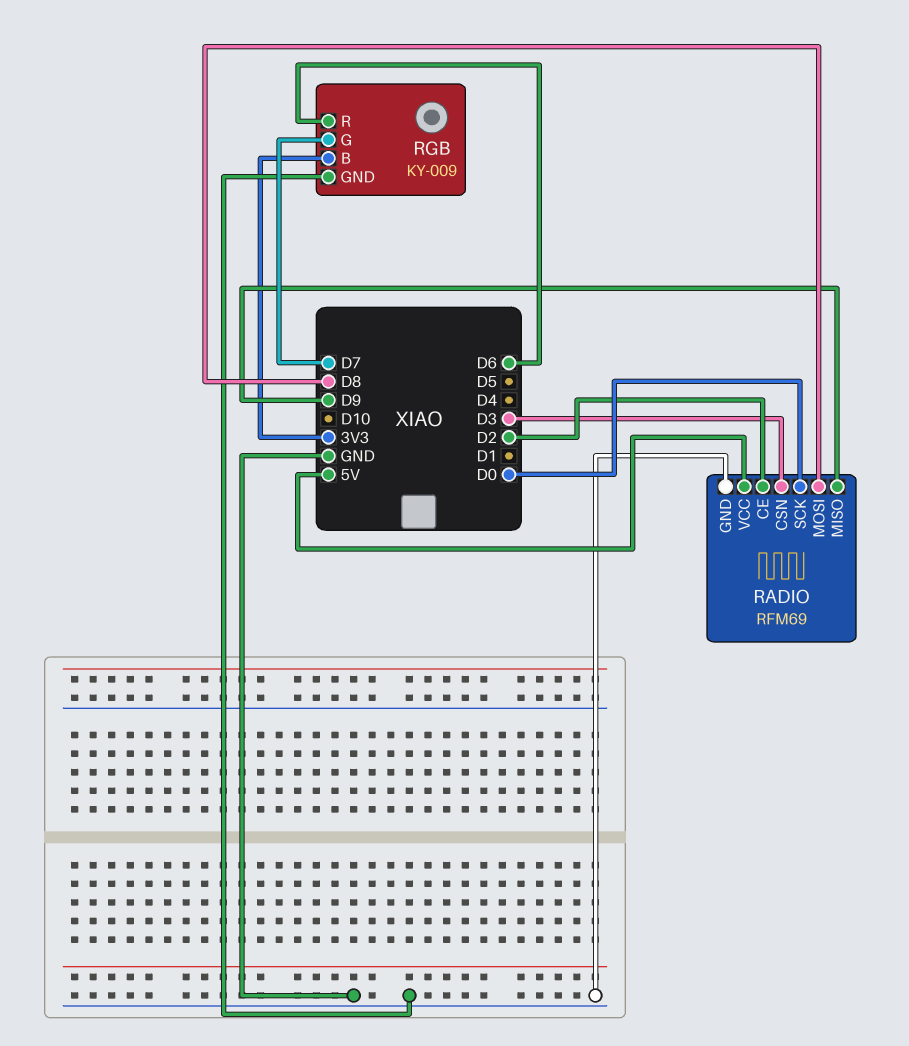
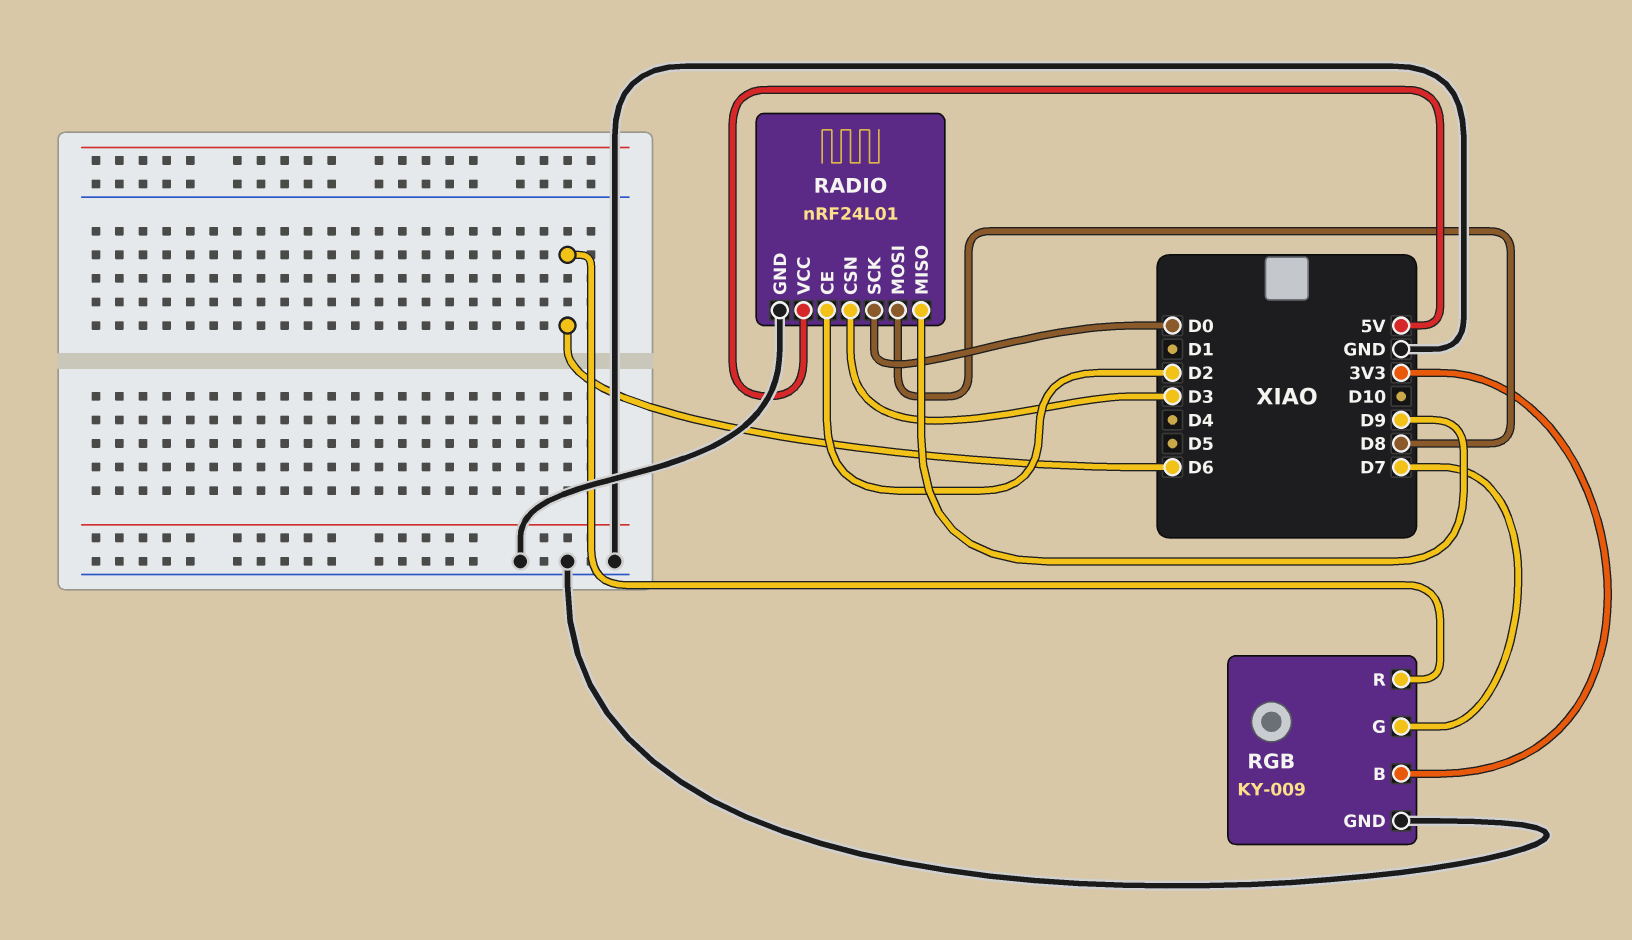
RADIO: RFM69 -> nRF24L01

